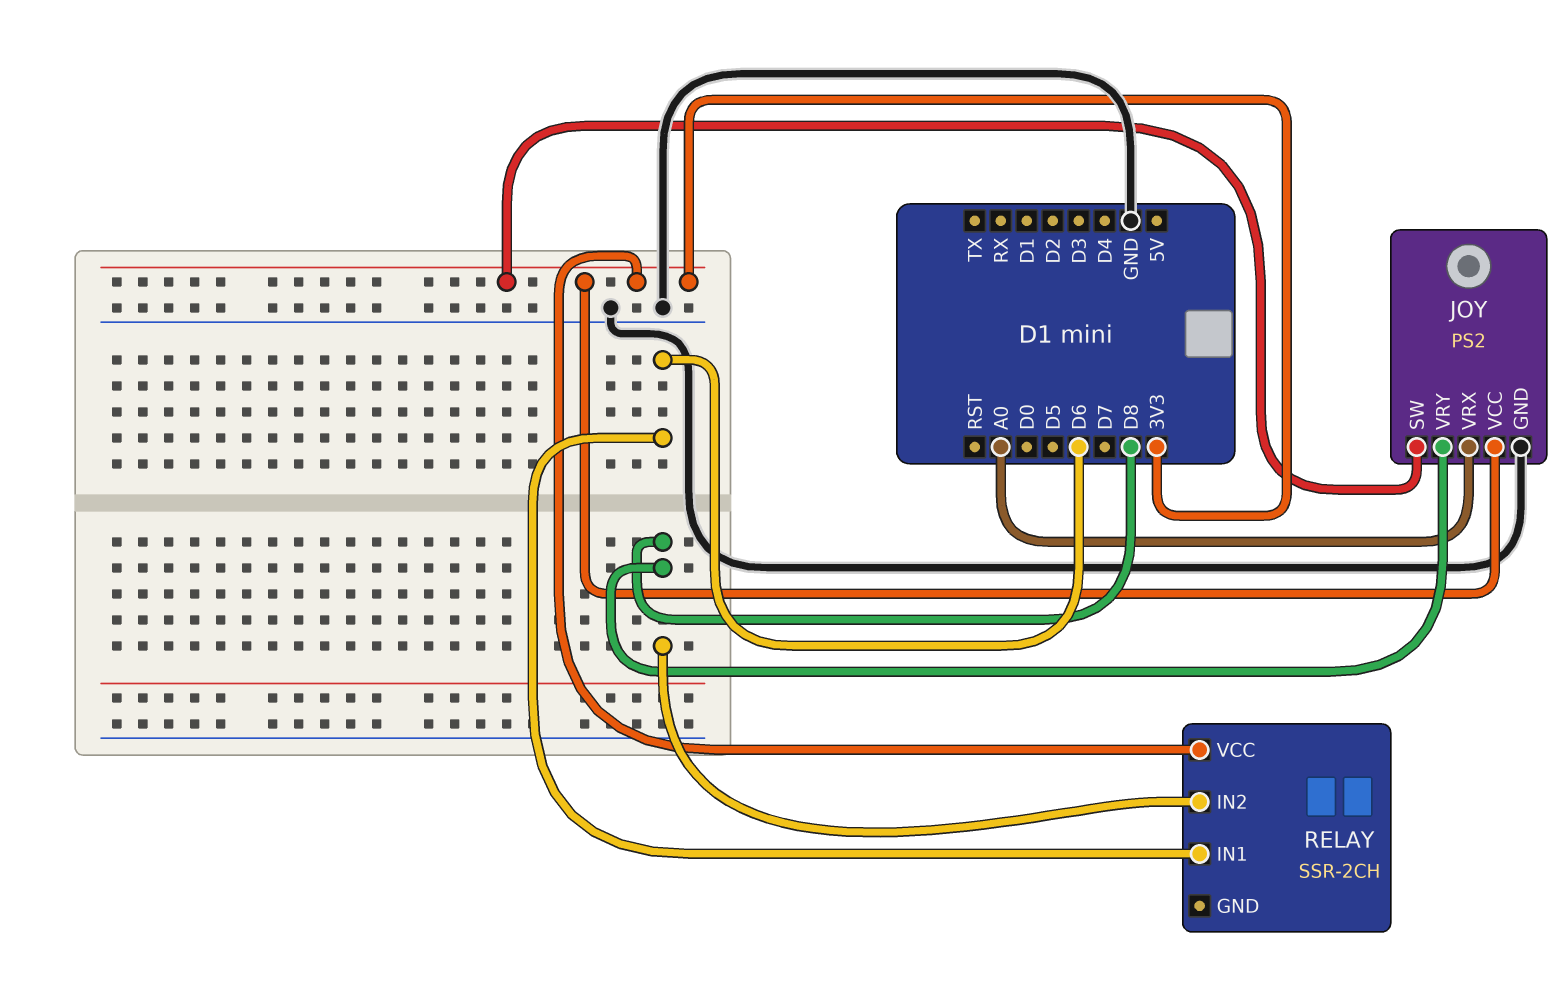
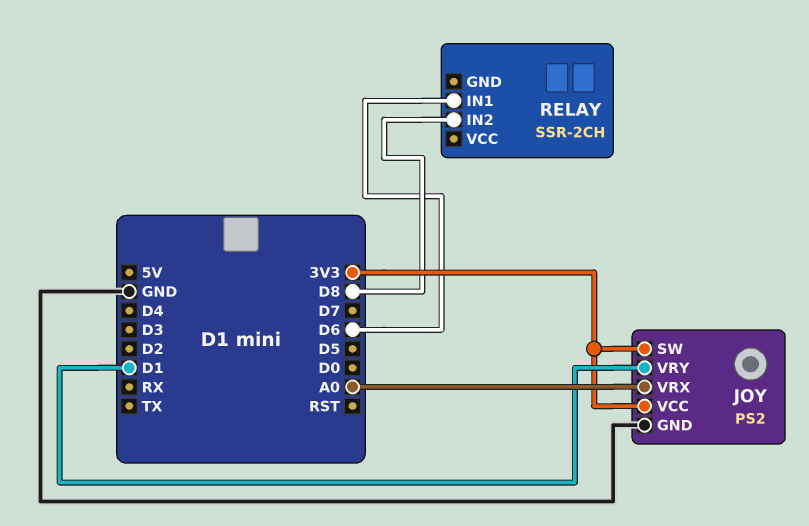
JOY pin VRY: D8 -> D1
RELAY pin VCC: 3V3 -> none

